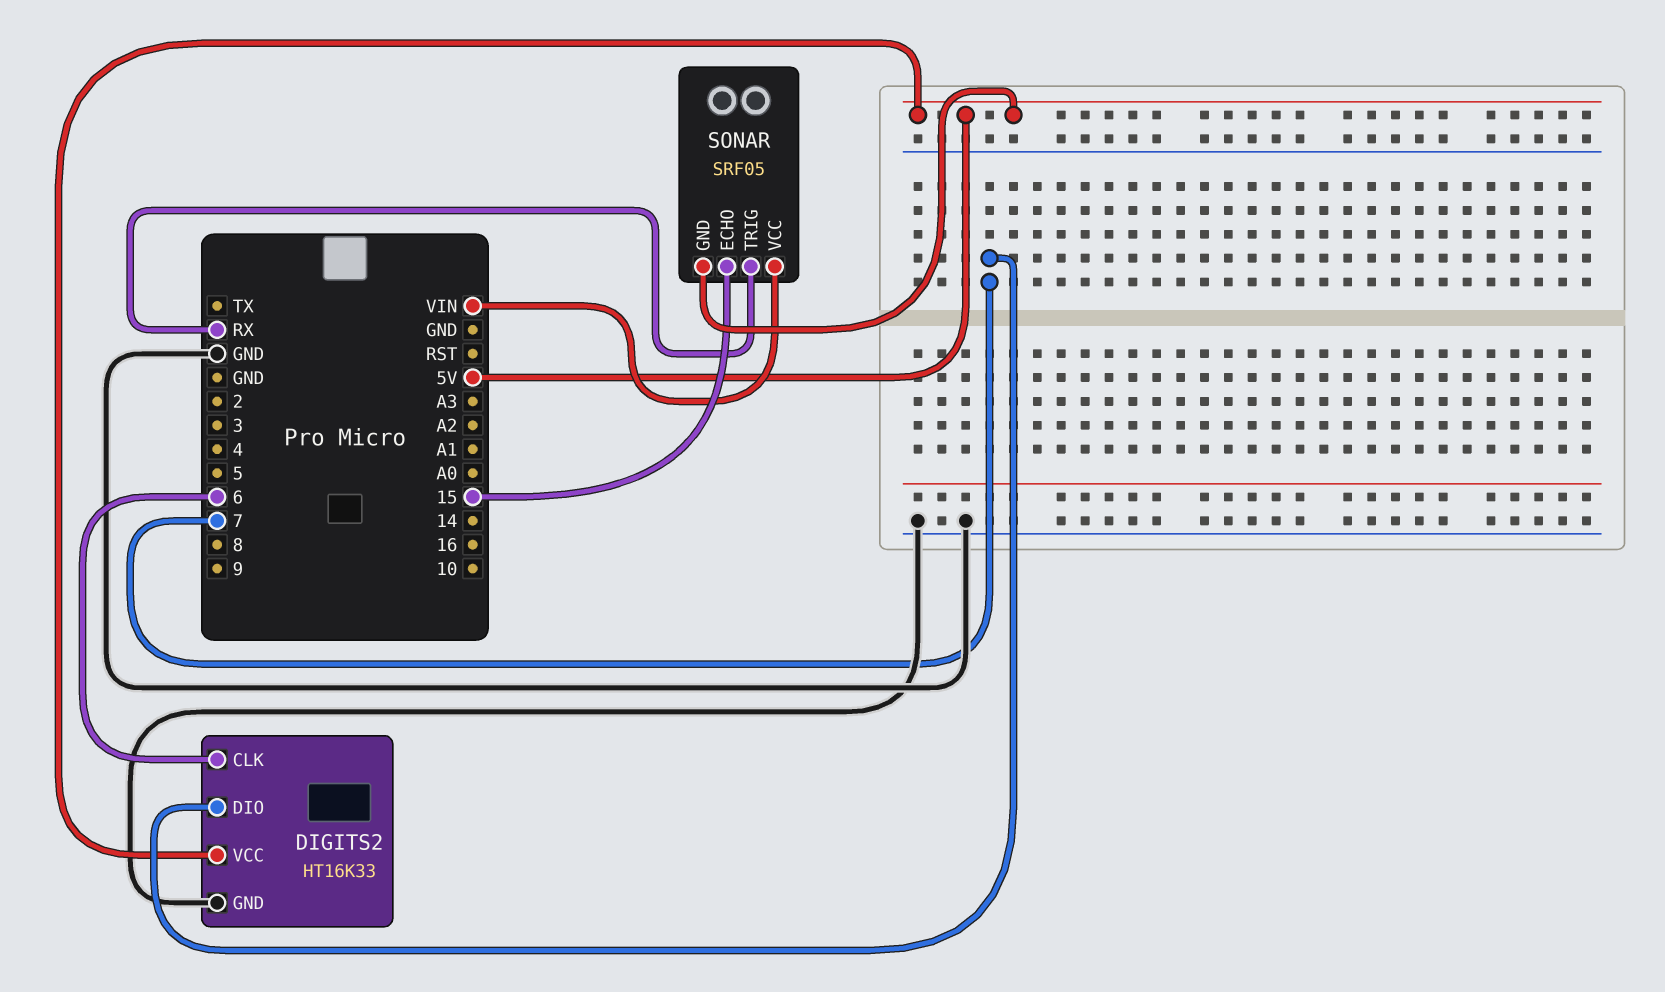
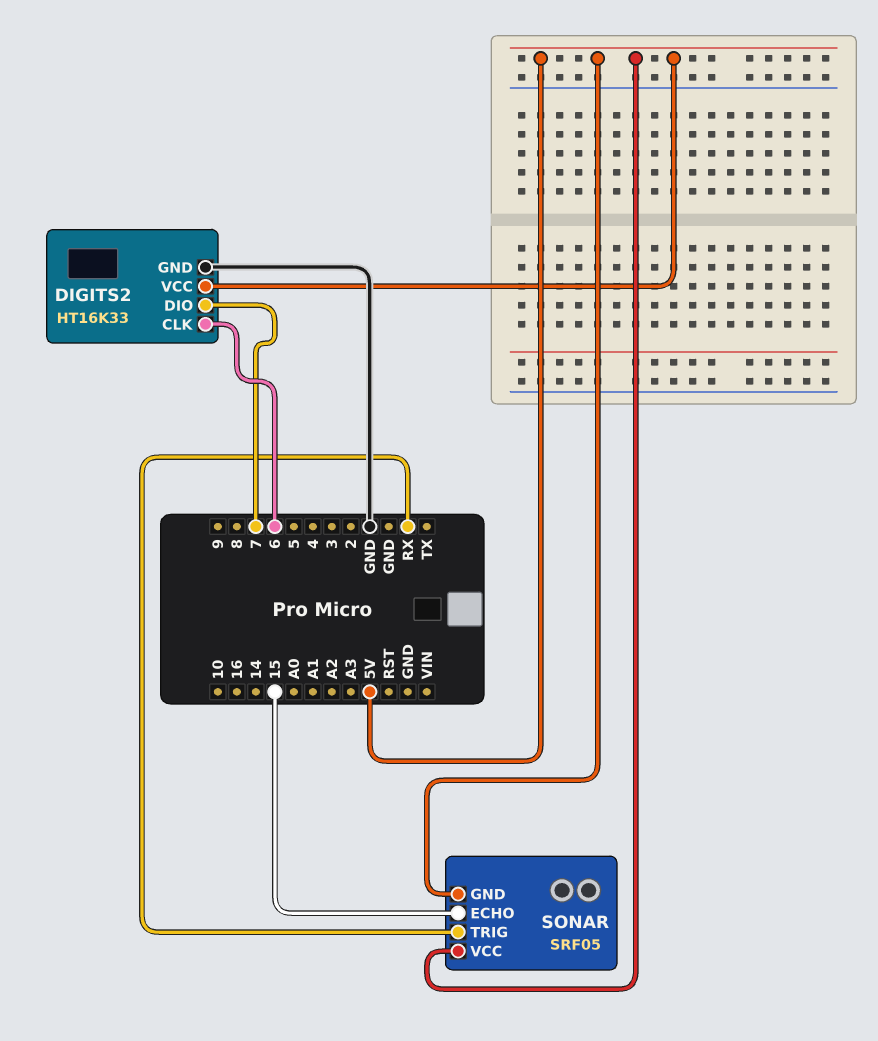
SONAR pin VCC: VIN -> 5V

